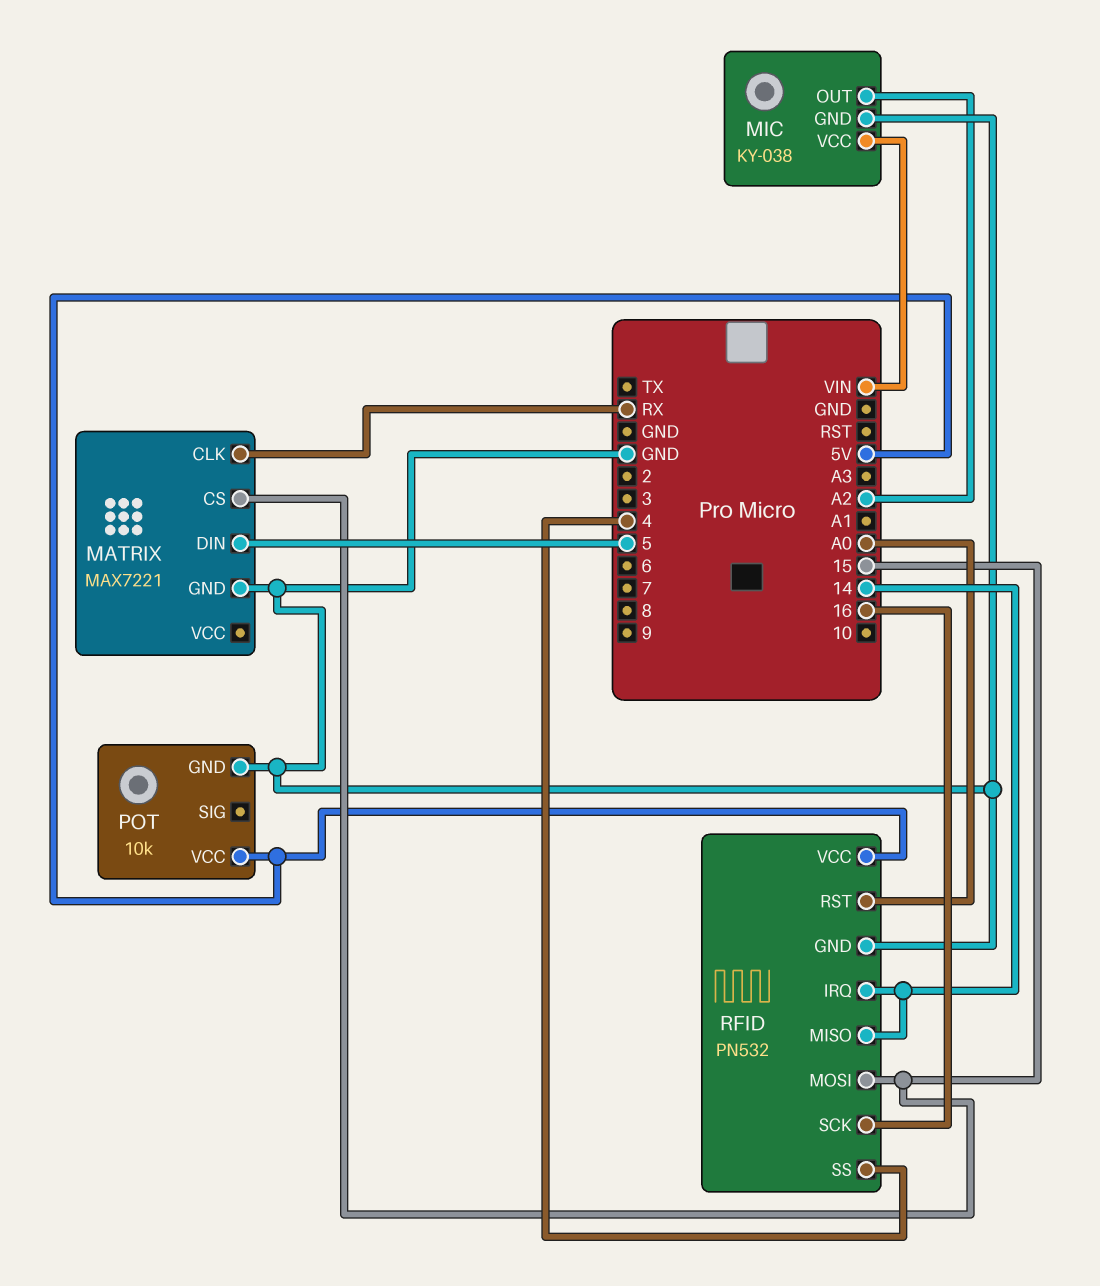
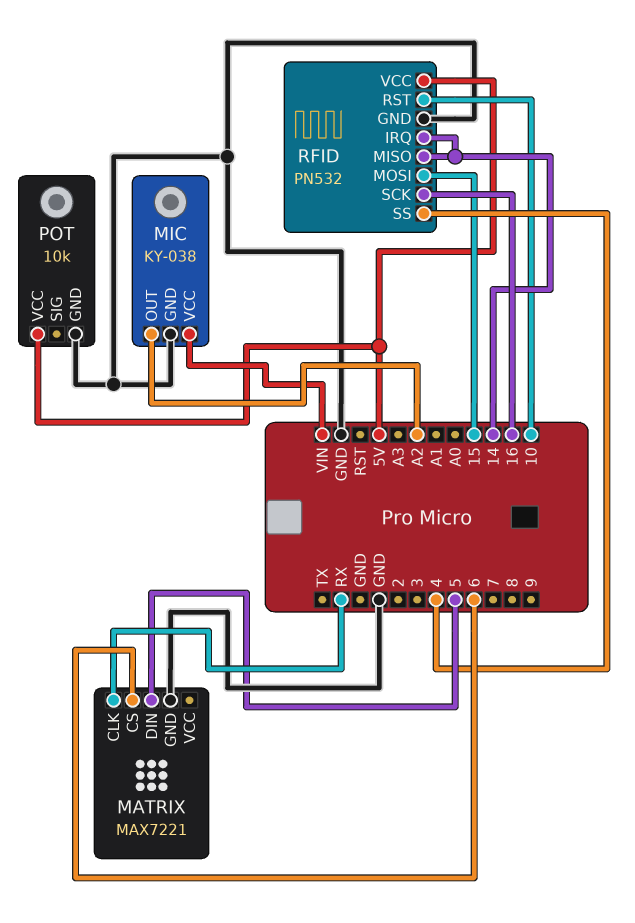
MATRIX pin CS: 15 -> 6
RFID pin RST: A0 -> 10

